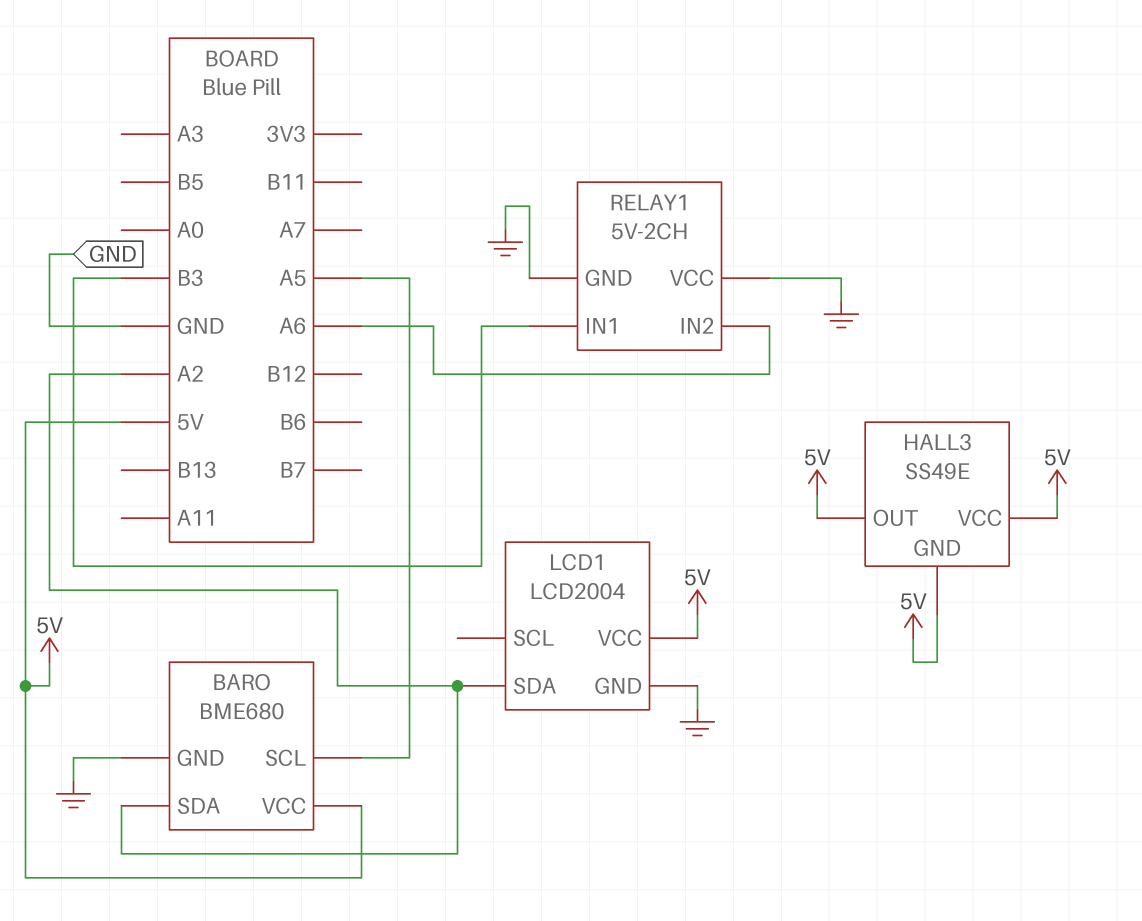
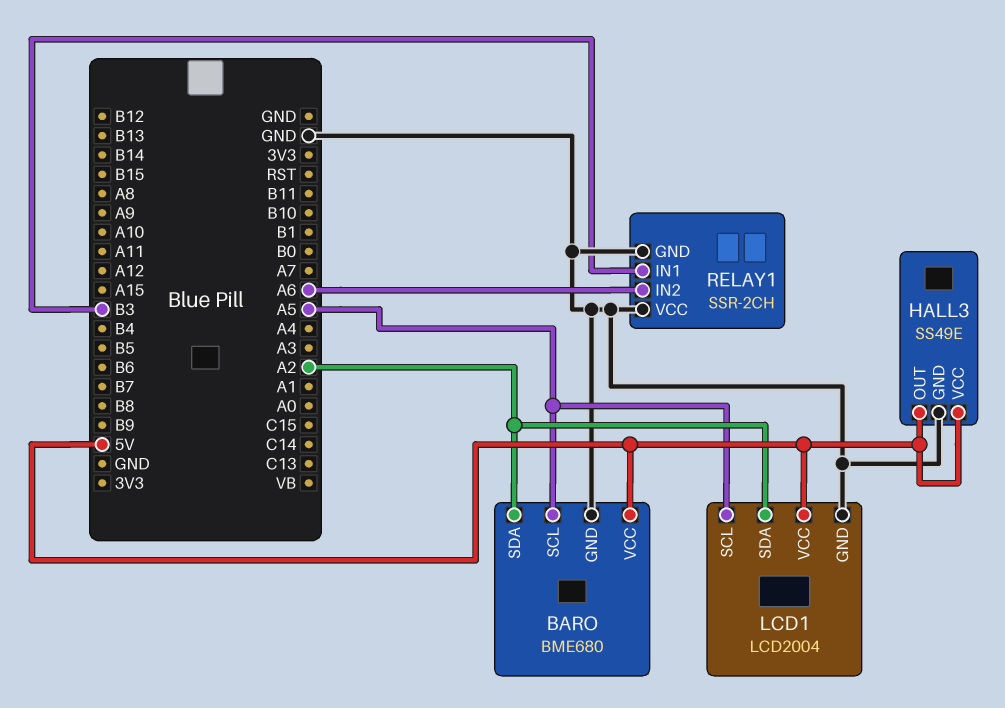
HALL3 pin GND: 5V -> GND
LCD1 pin SCL: none -> A5
RELAY1: 5V-2CH -> SSR-2CH

